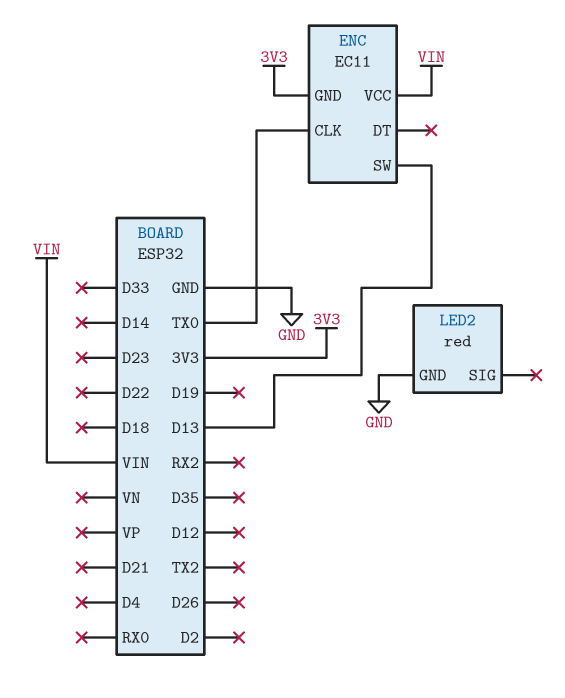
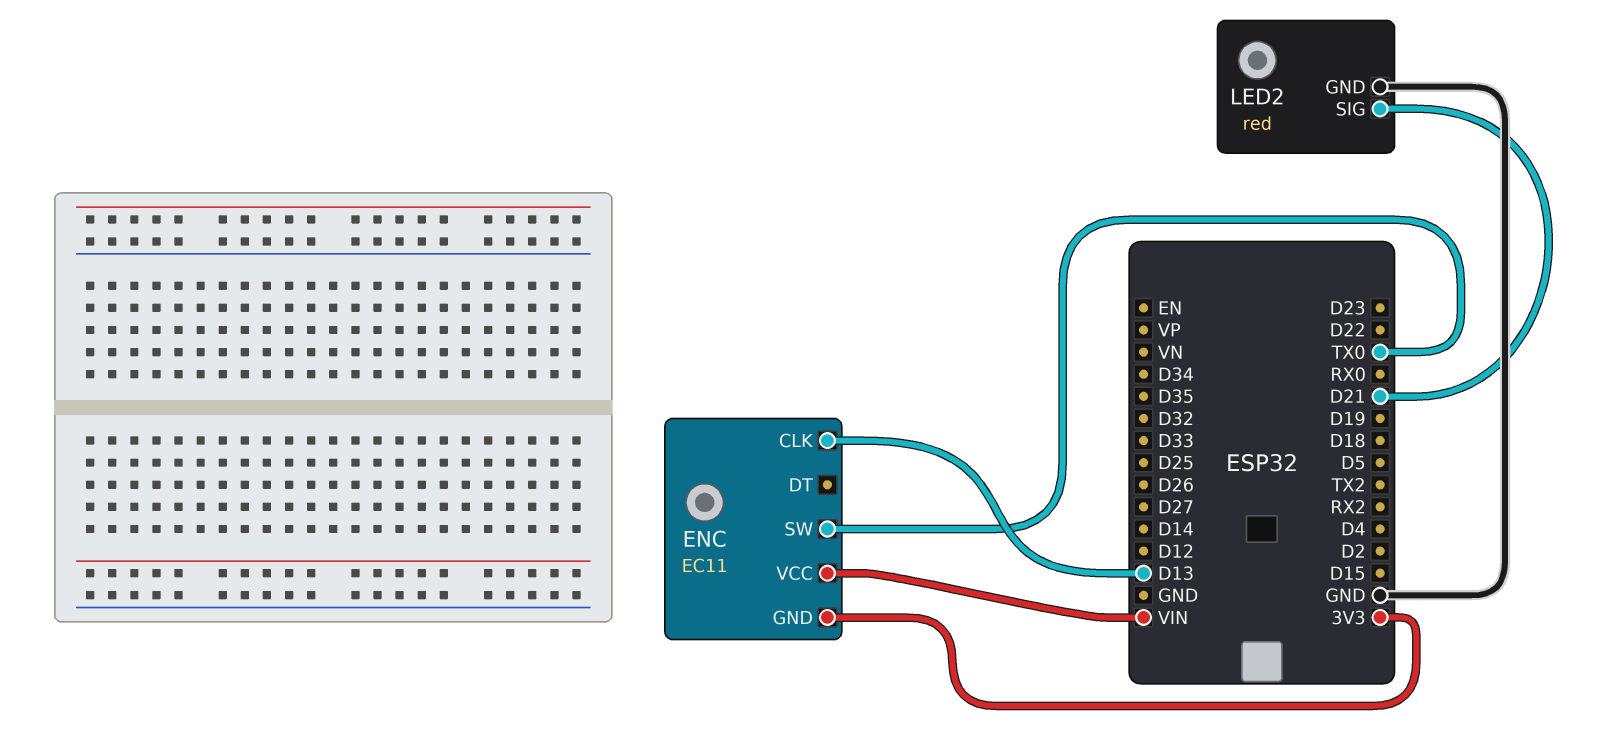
ENC pin CLK: TX0 -> D13
ENC pin SW: D13 -> TX0
LED2 pin SIG: none -> D21

